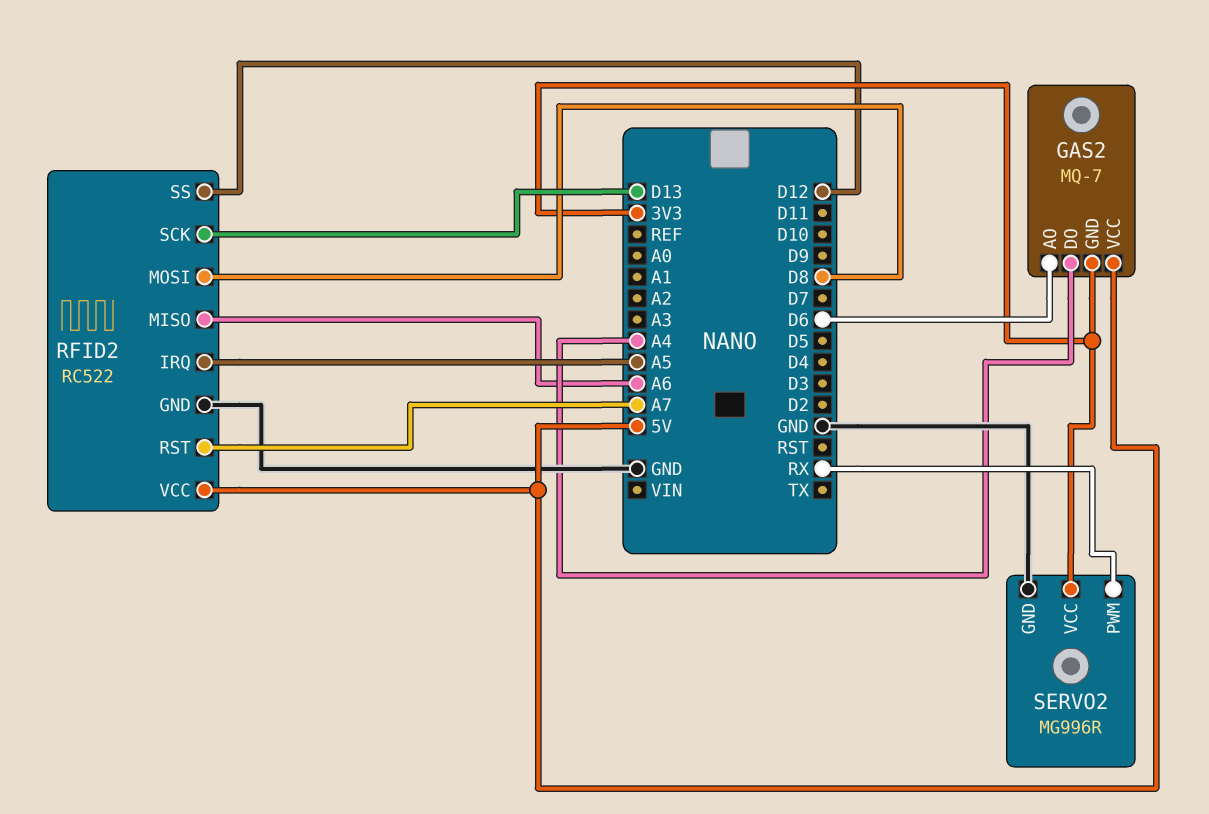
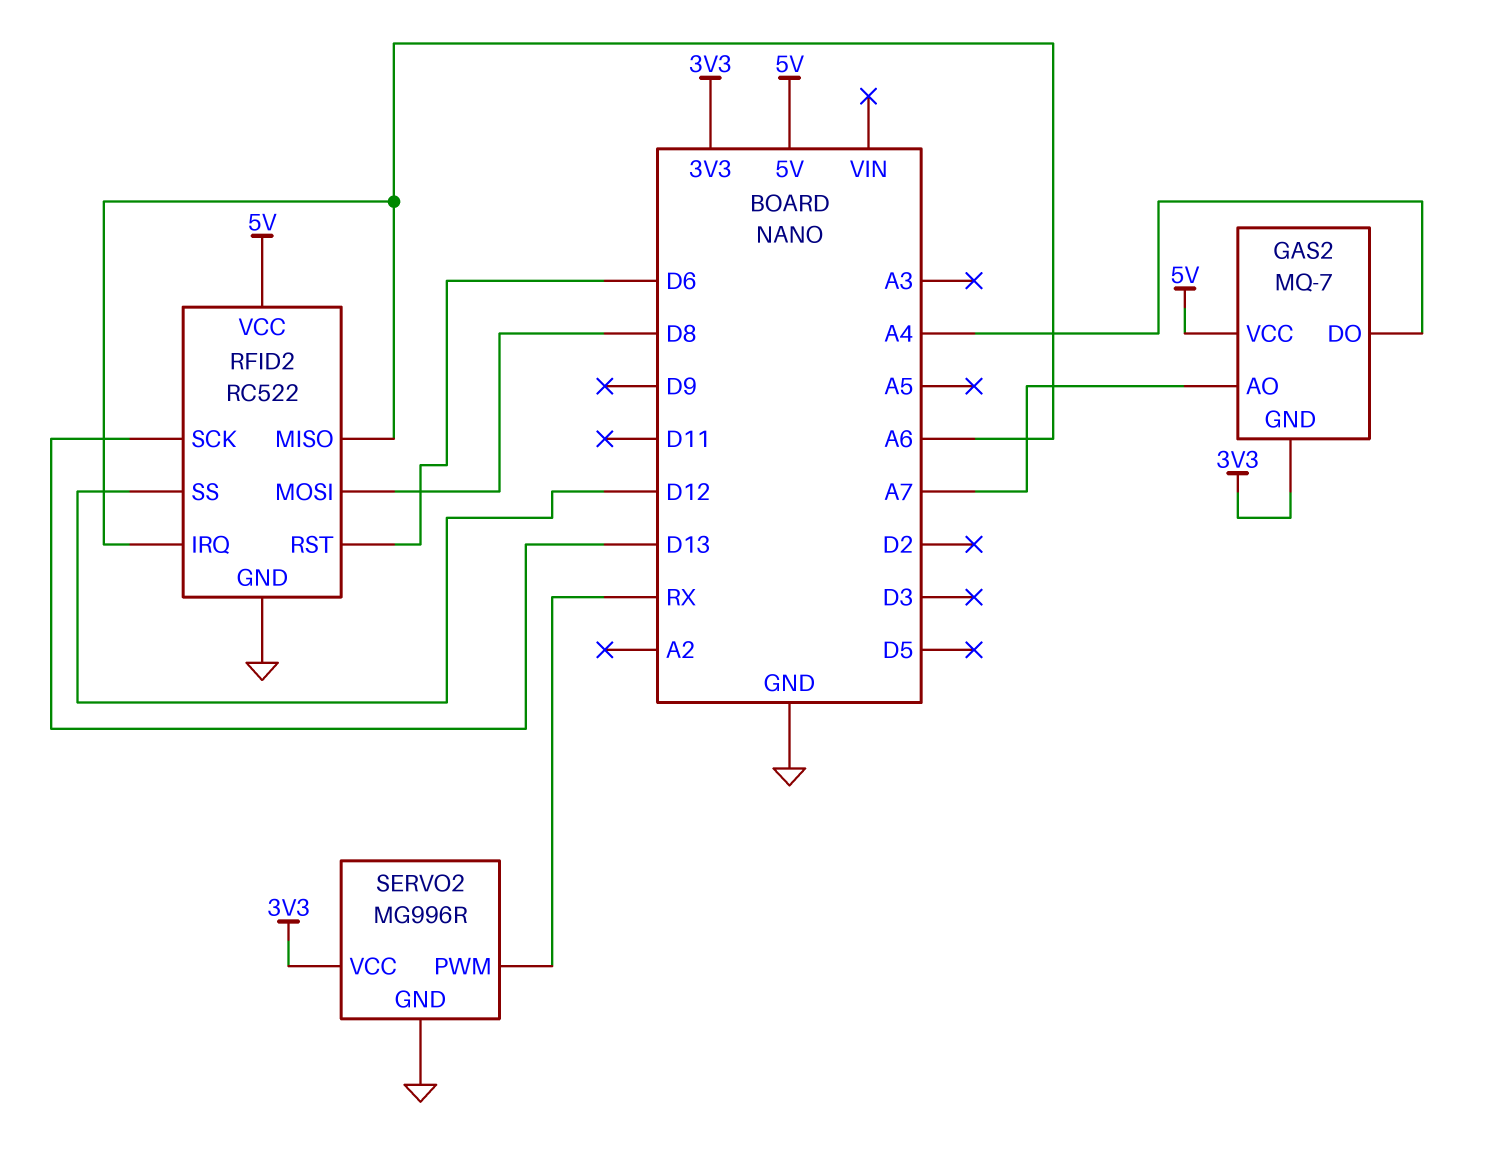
GAS2 pin AO: D6 -> A7
RFID2 pin IRQ: A5 -> A6
RFID2 pin RST: A7 -> D6

